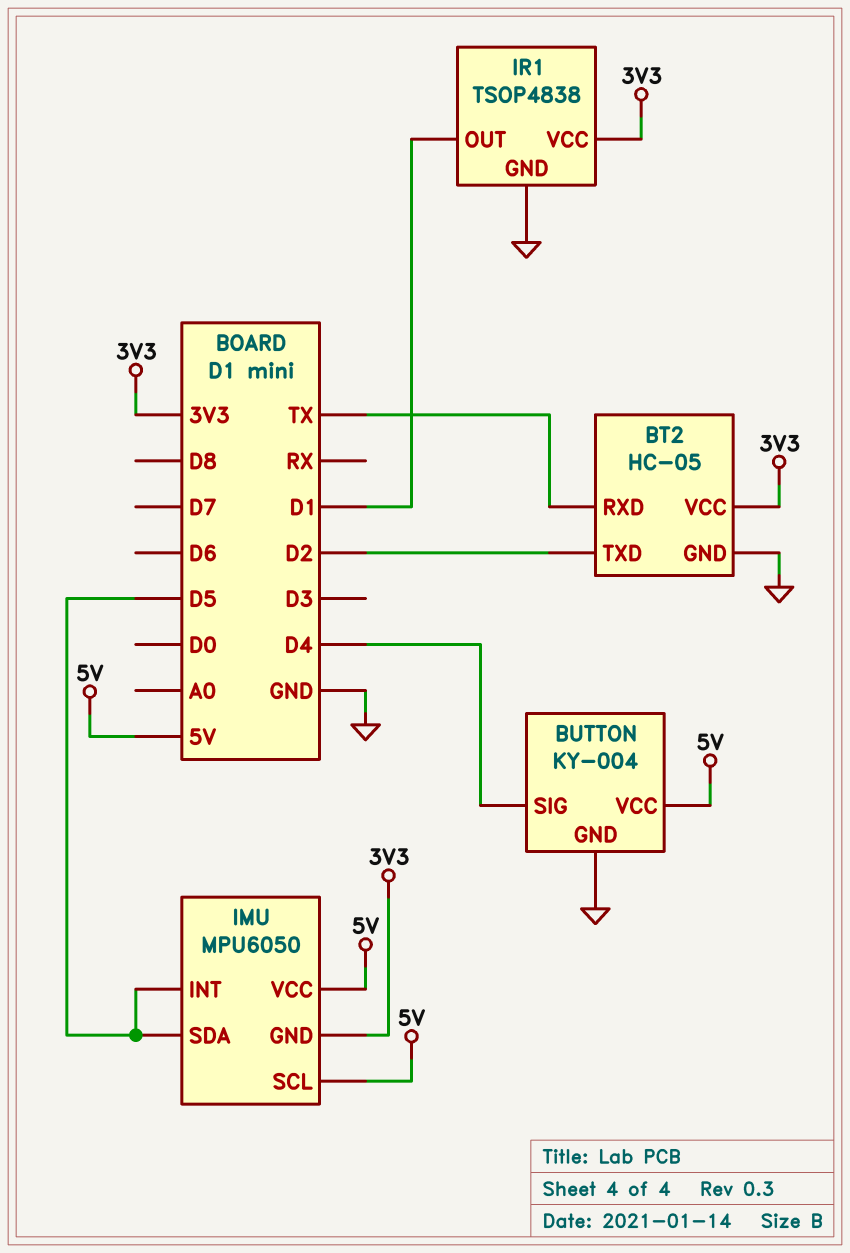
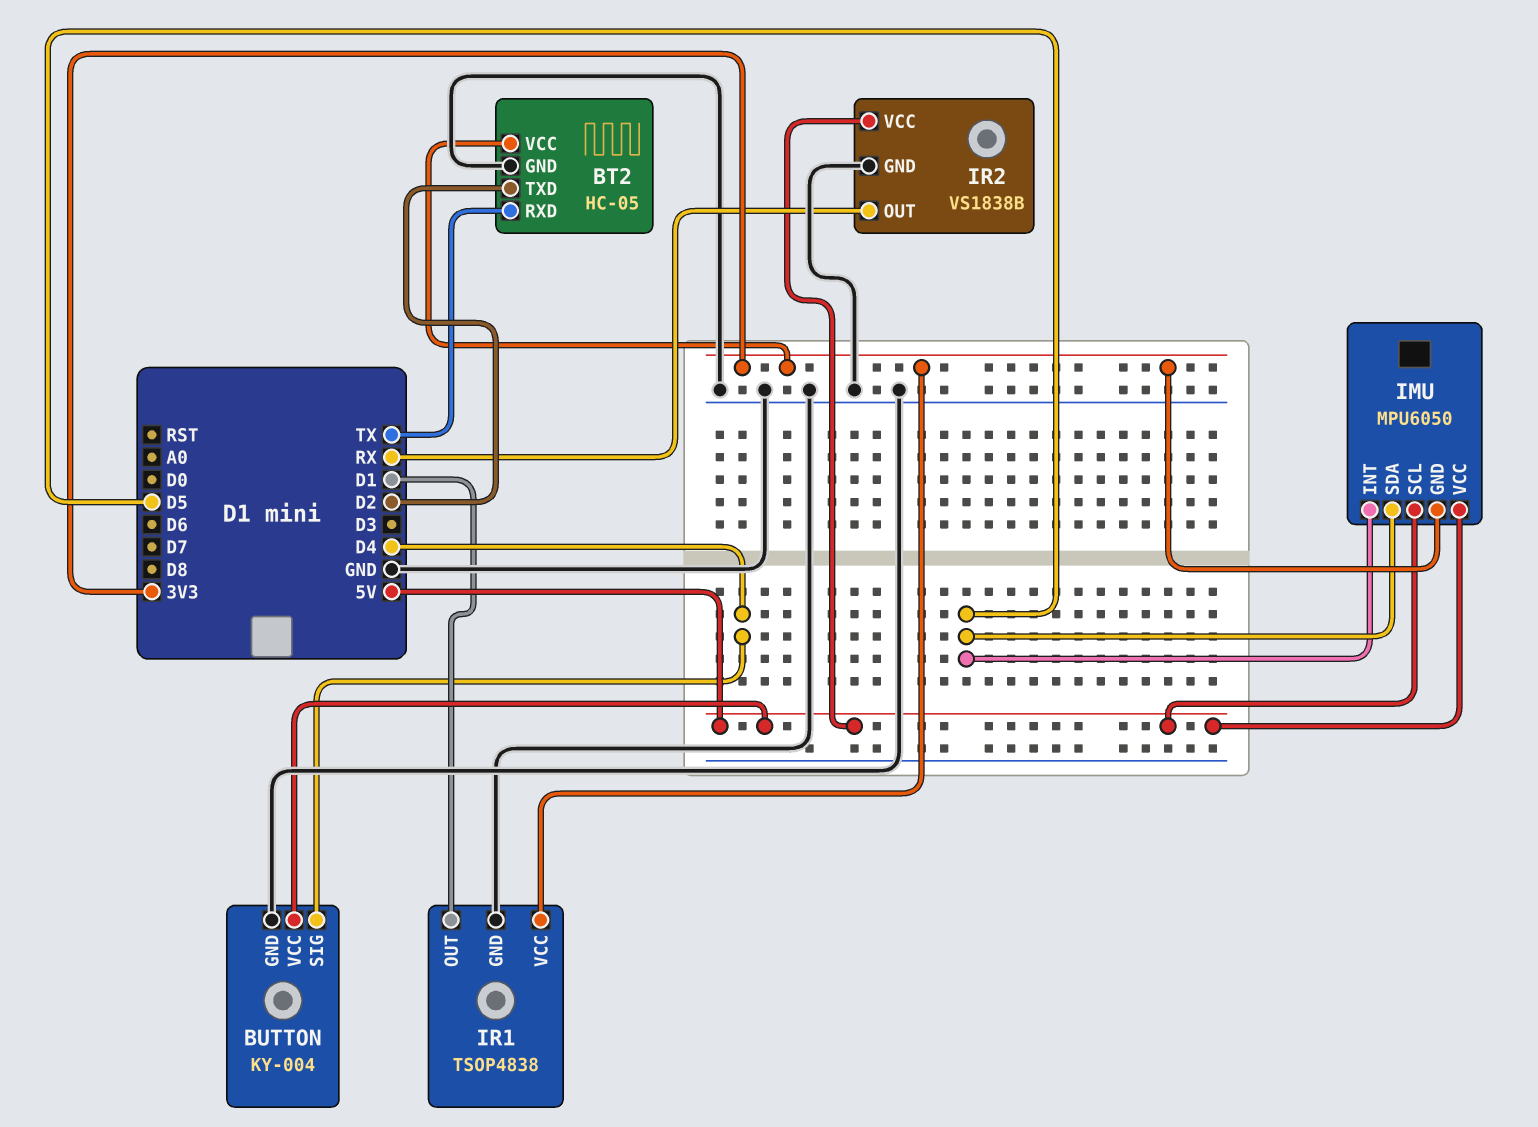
IR2: none -> VS1838B
IR2 pin GND: none -> GND
IR2 pin OUT: none -> RX
IR2 pin VCC: none -> 5V

